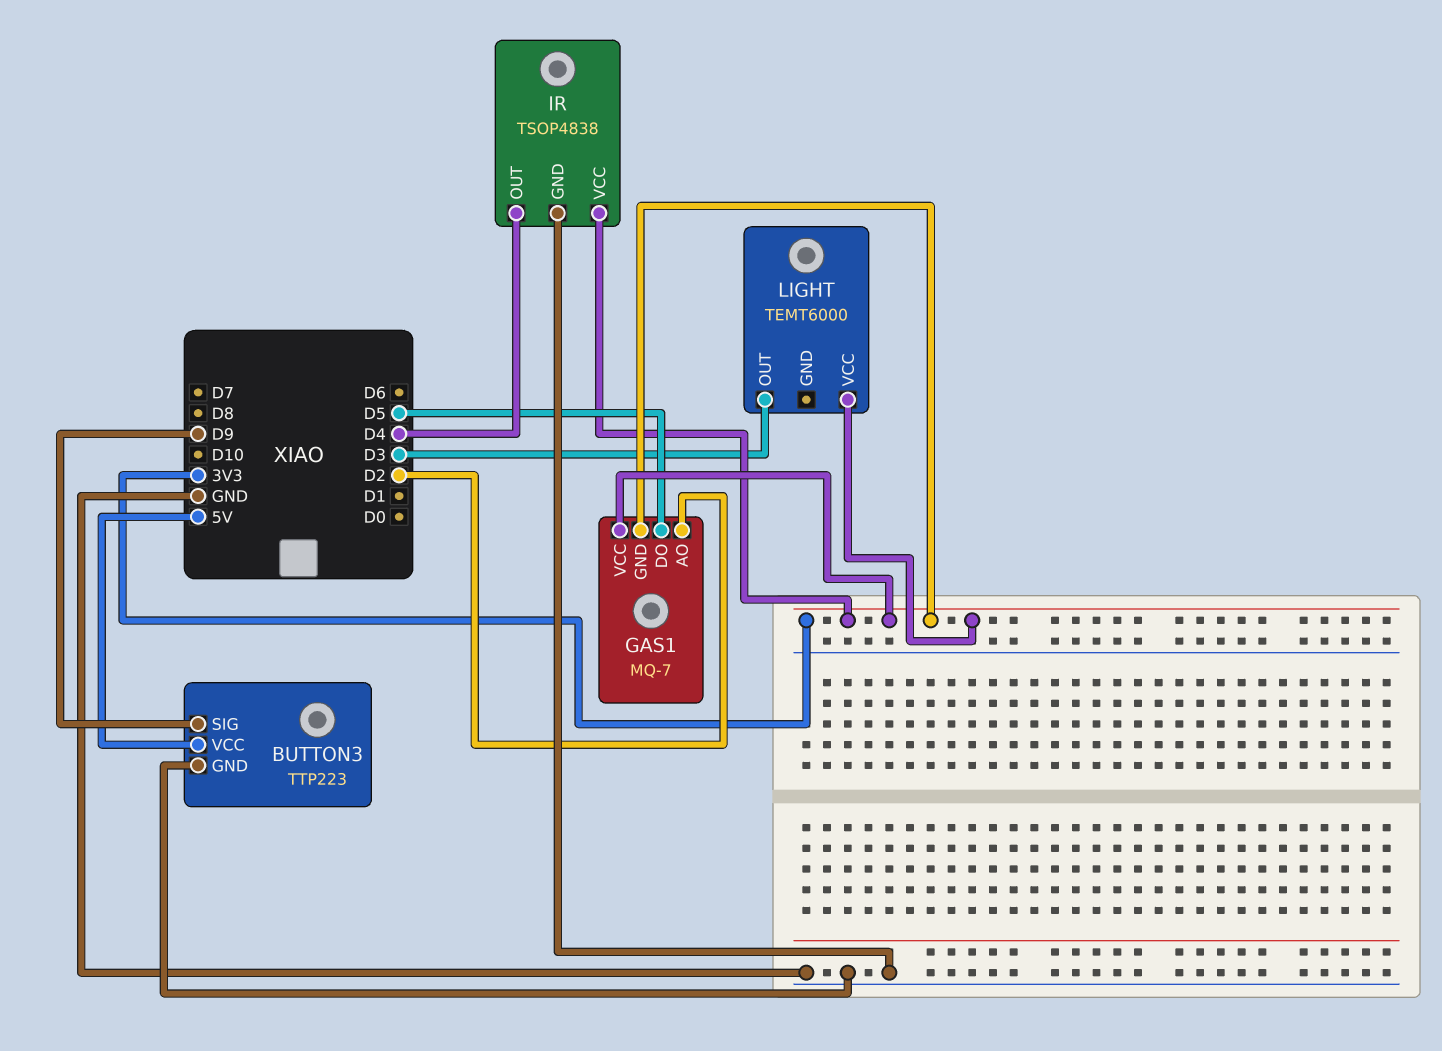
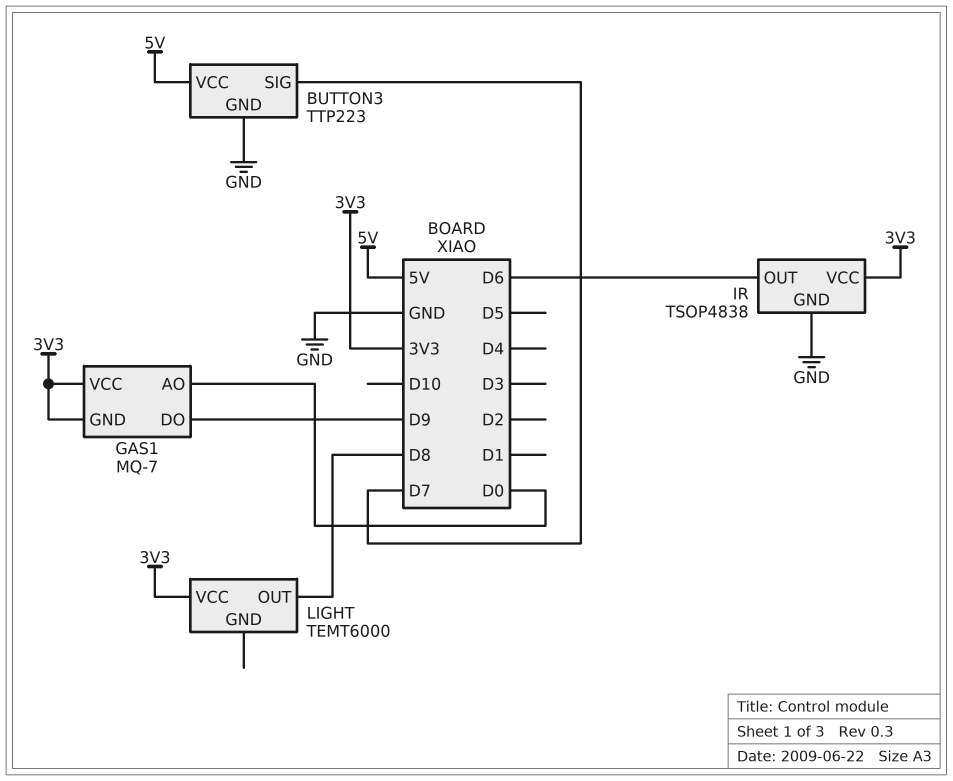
BUTTON3 pin SIG: D9 -> D7
GAS1 pin AO: D2 -> D0
GAS1 pin DO: D5 -> D9
IR pin OUT: D4 -> D6
LIGHT pin OUT: D3 -> D8

